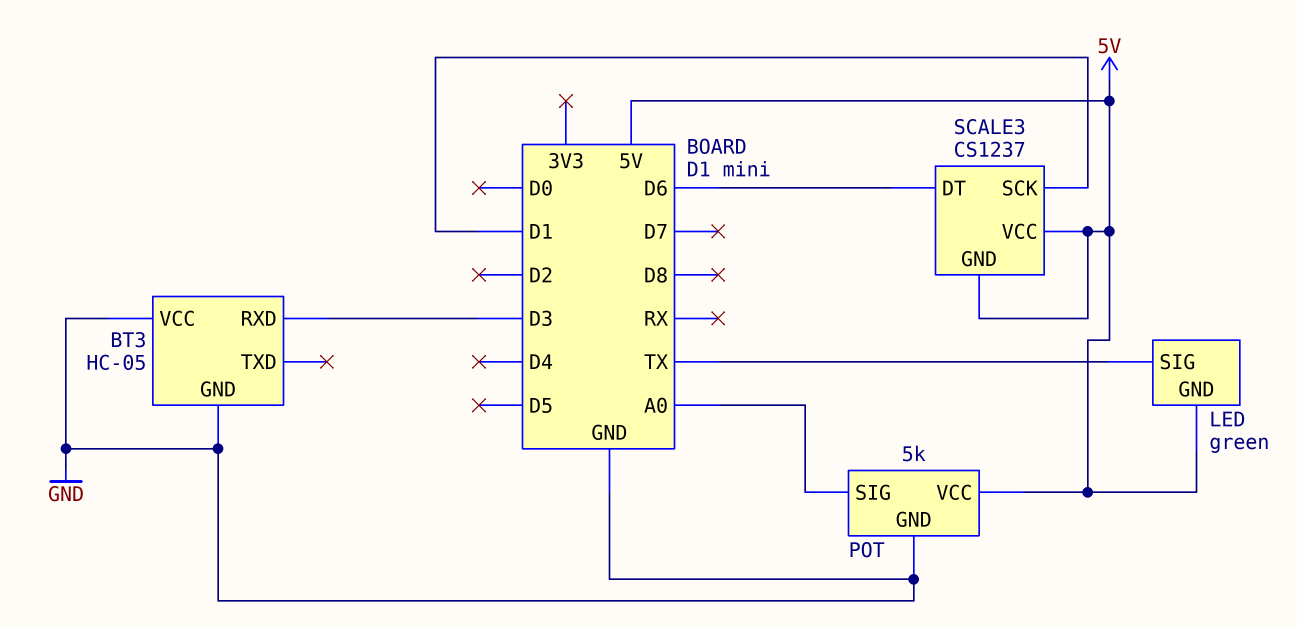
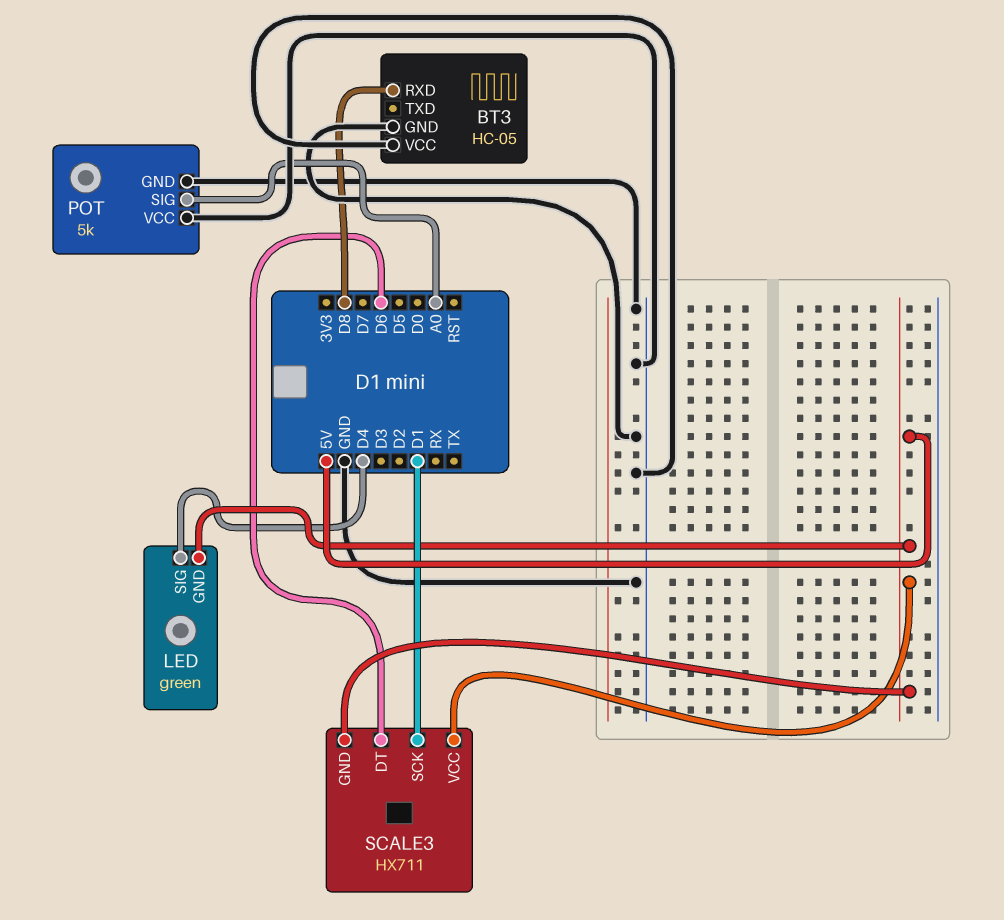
BT3 pin RXD: D3 -> D8
LED pin SIG: TX -> D4
POT pin VCC: 5V -> GND
SCALE3: CS1237 -> HX711

